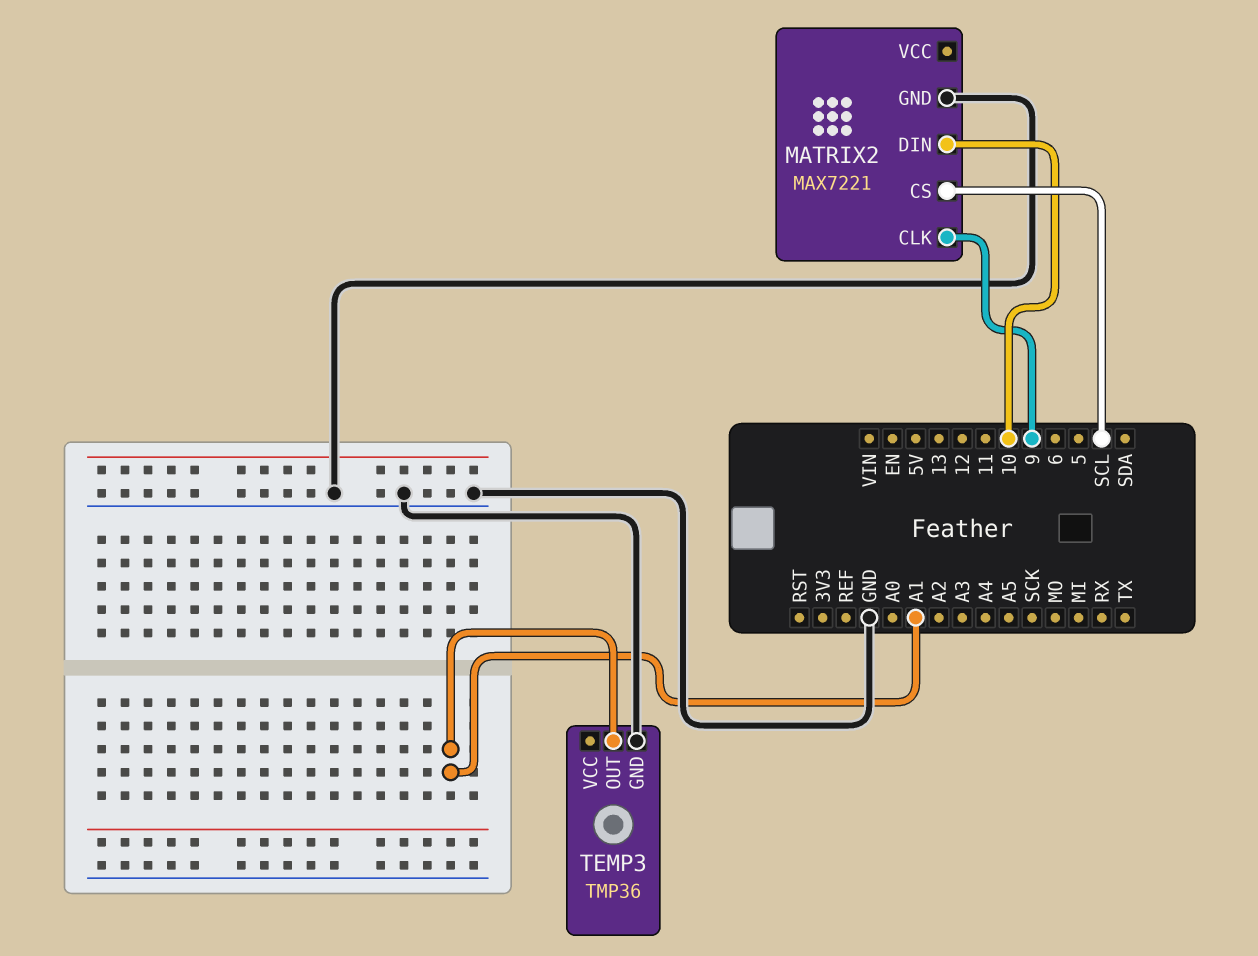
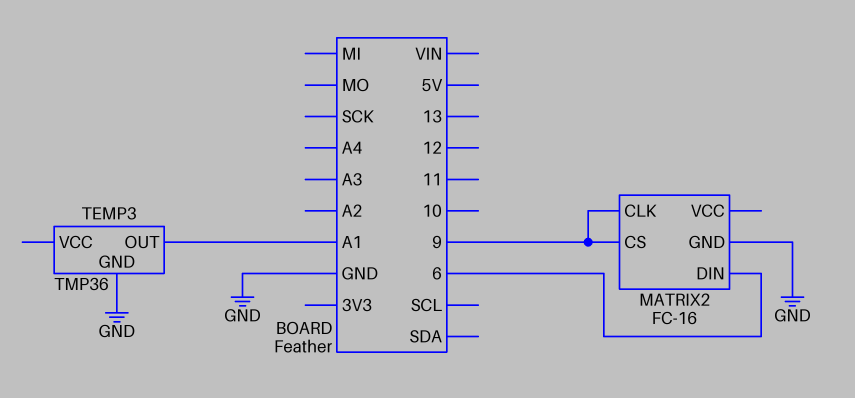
MATRIX2: MAX7221 -> FC-16
MATRIX2 pin CS: SCL -> 9
MATRIX2 pin DIN: 10 -> 6

